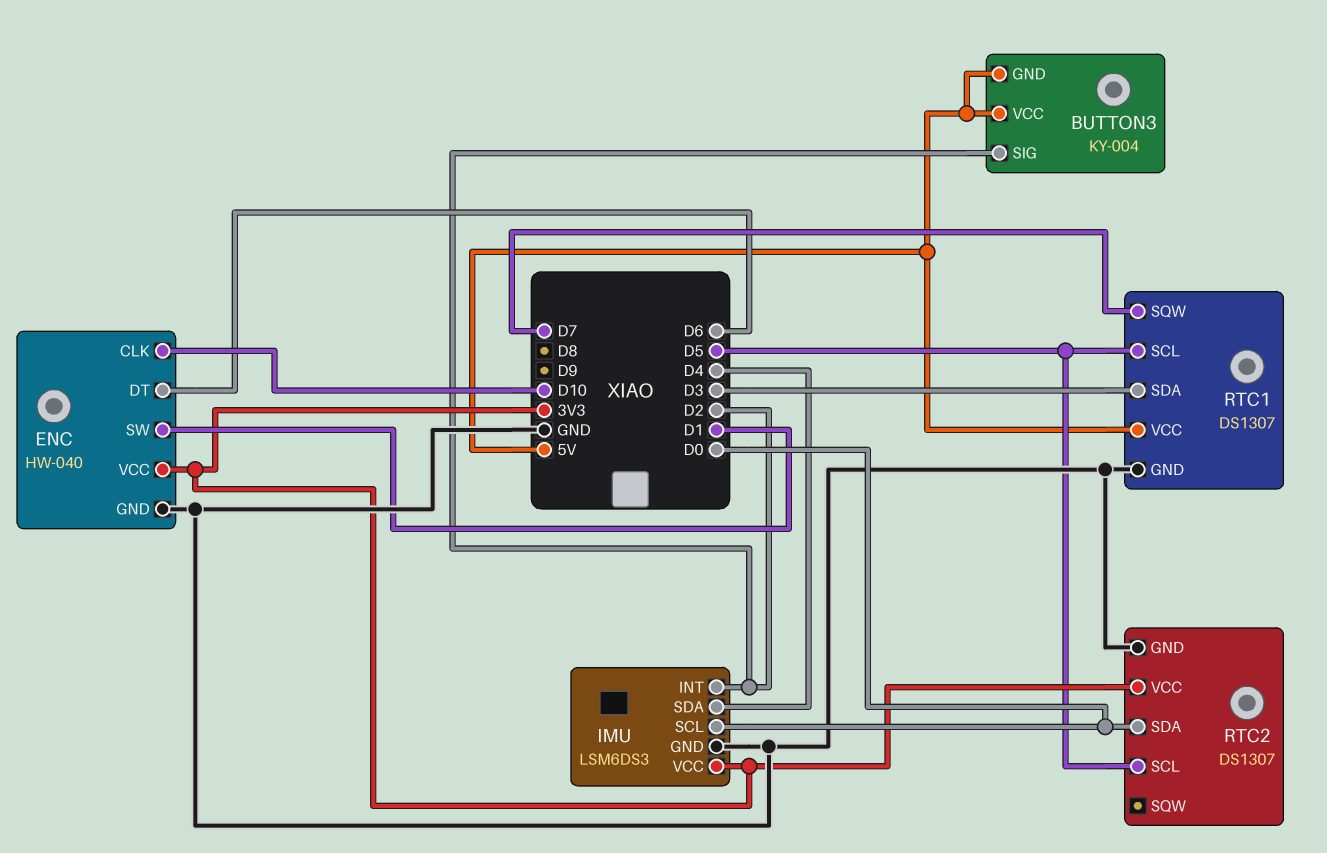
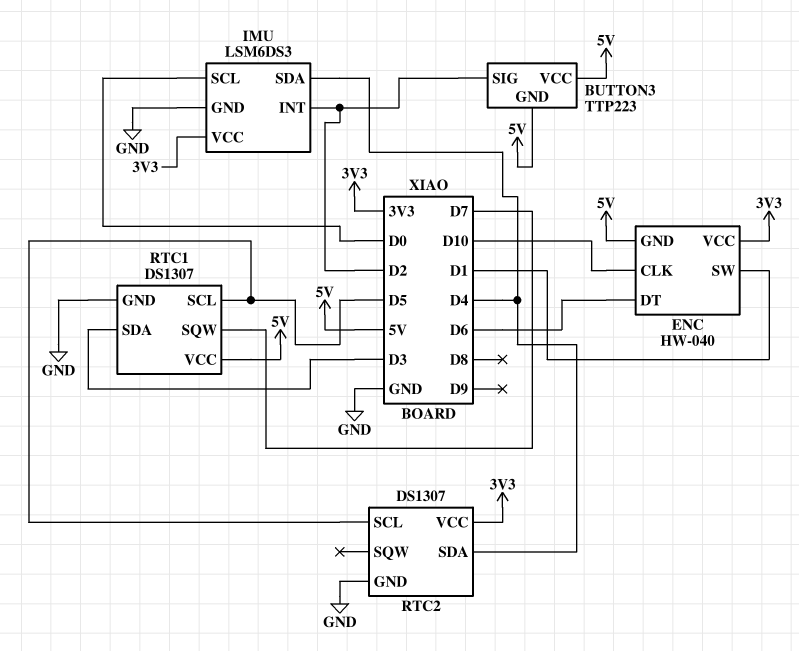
BUTTON3: KY-004 -> TTP223
ENC pin GND: GND -> 5V
RTC2 pin SDA: D0 -> D4

